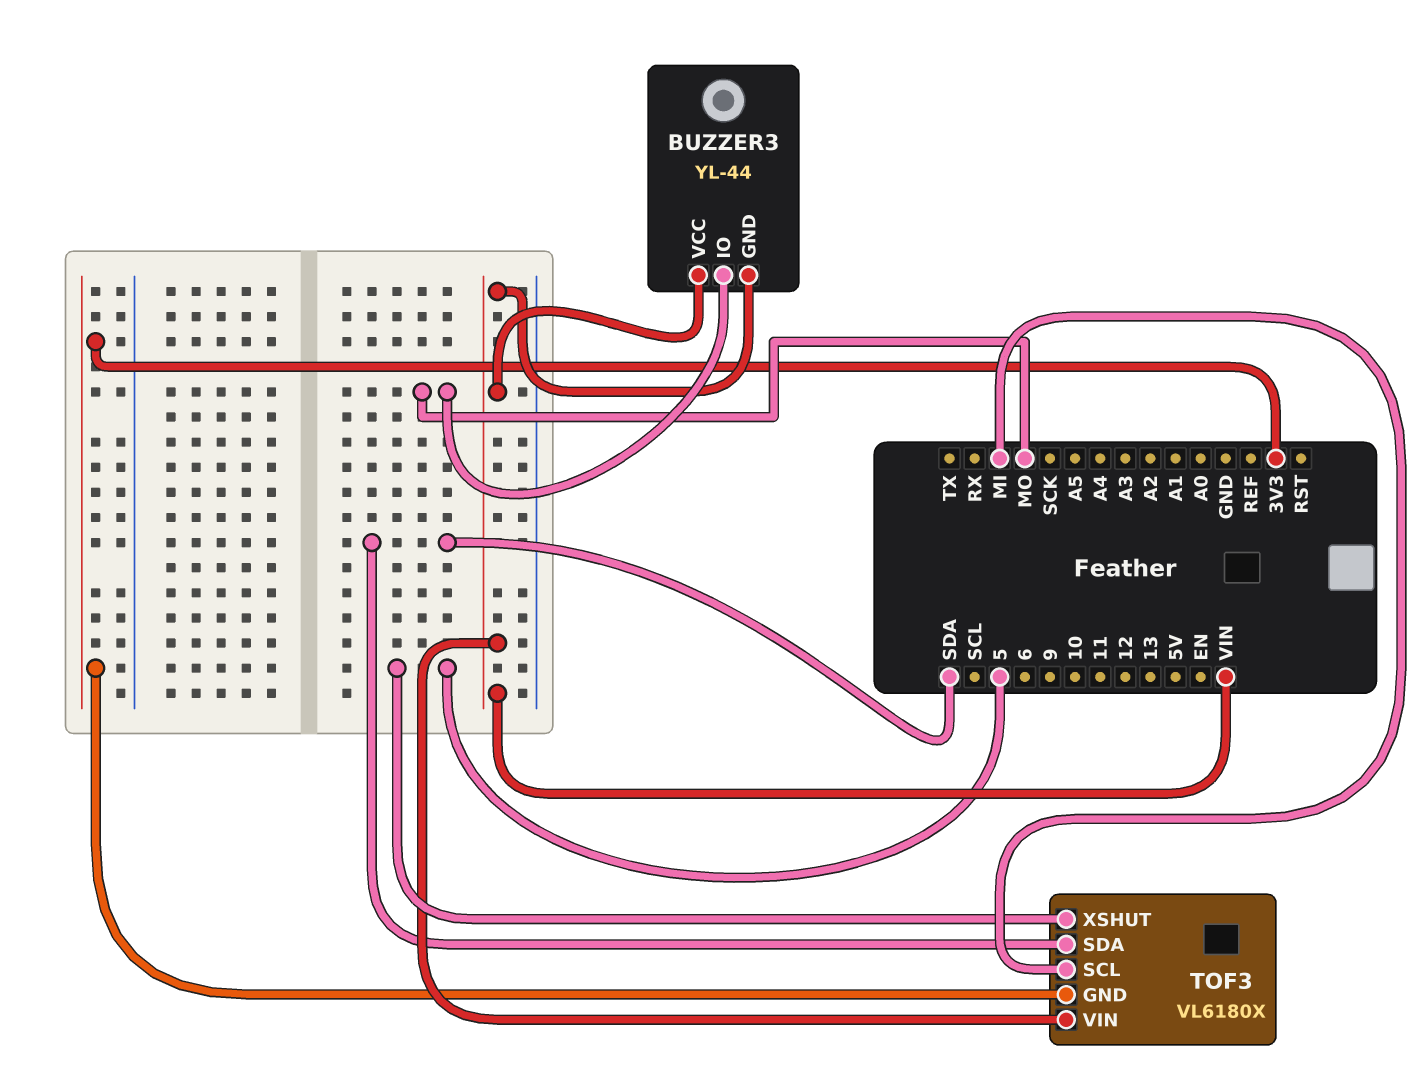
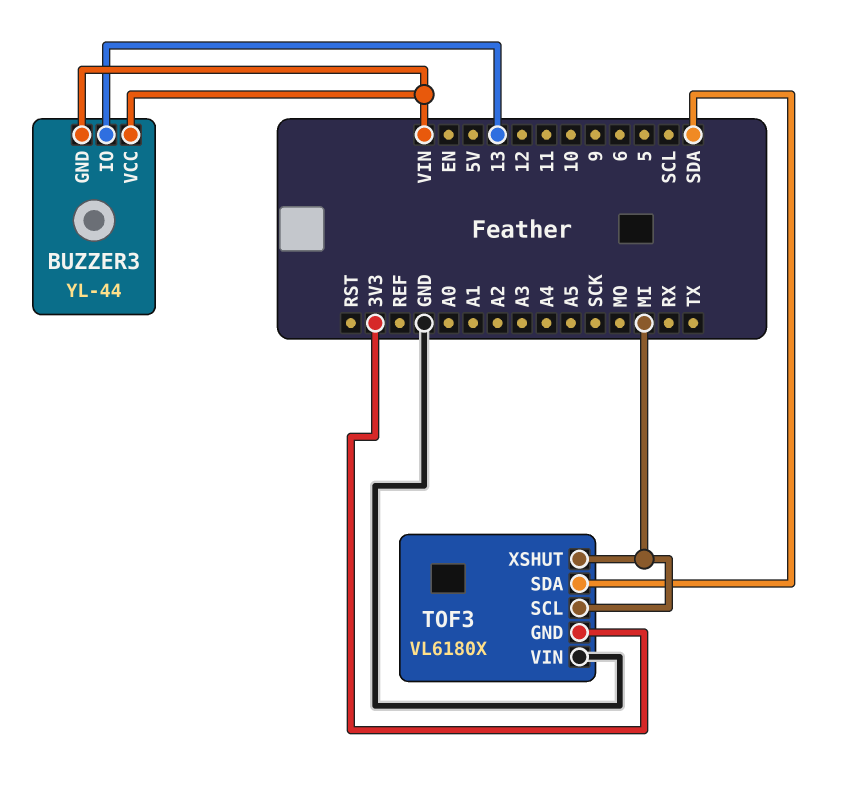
BUZZER3 pin IO: MO -> 13
TOF3 pin VIN: VIN -> GND
TOF3 pin XSHUT: 5 -> MI

